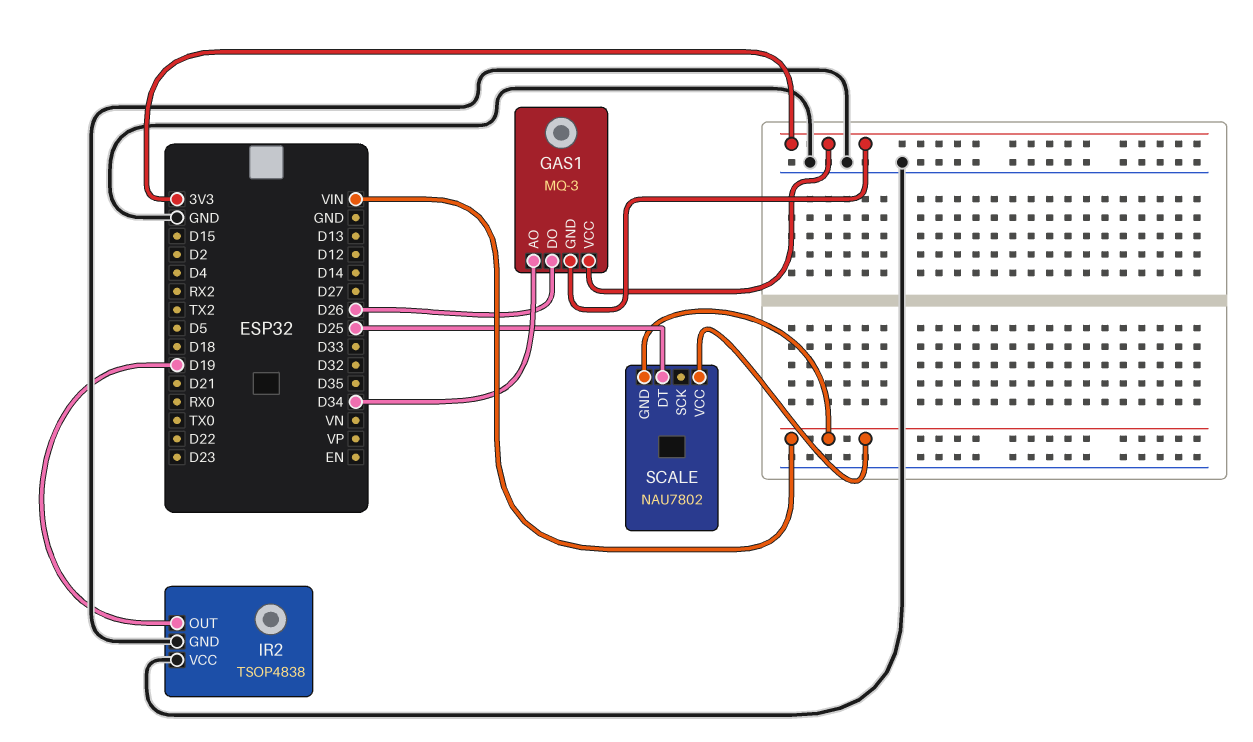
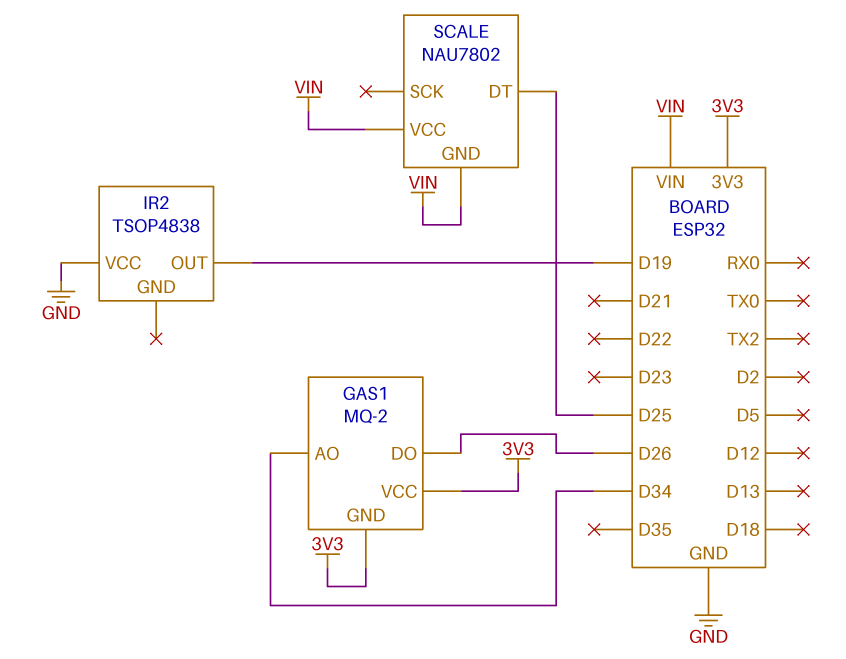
GAS1: MQ-3 -> MQ-2
IR2 pin GND: GND -> none

